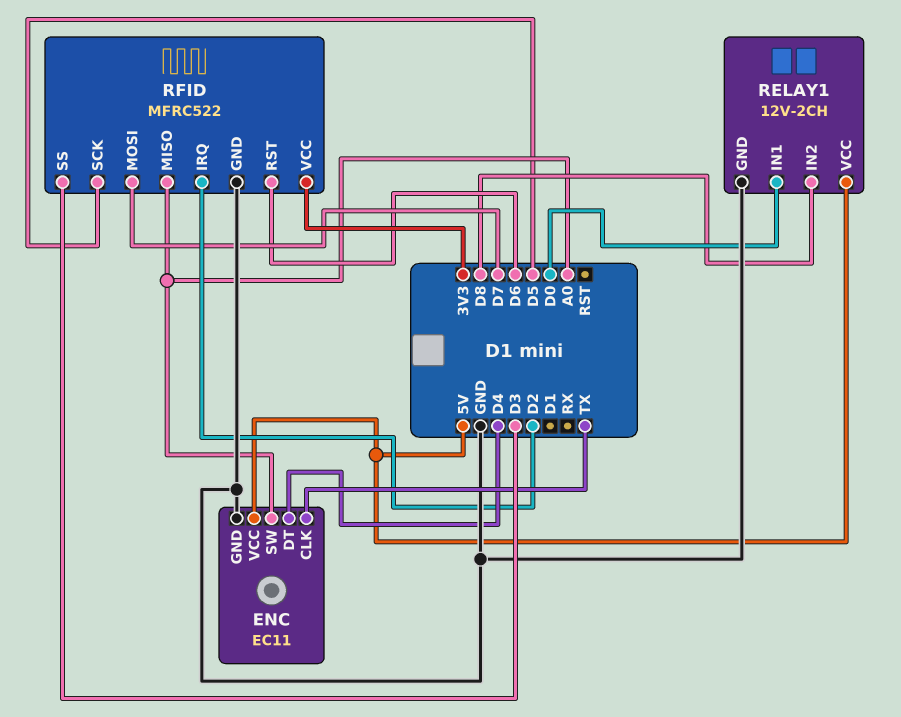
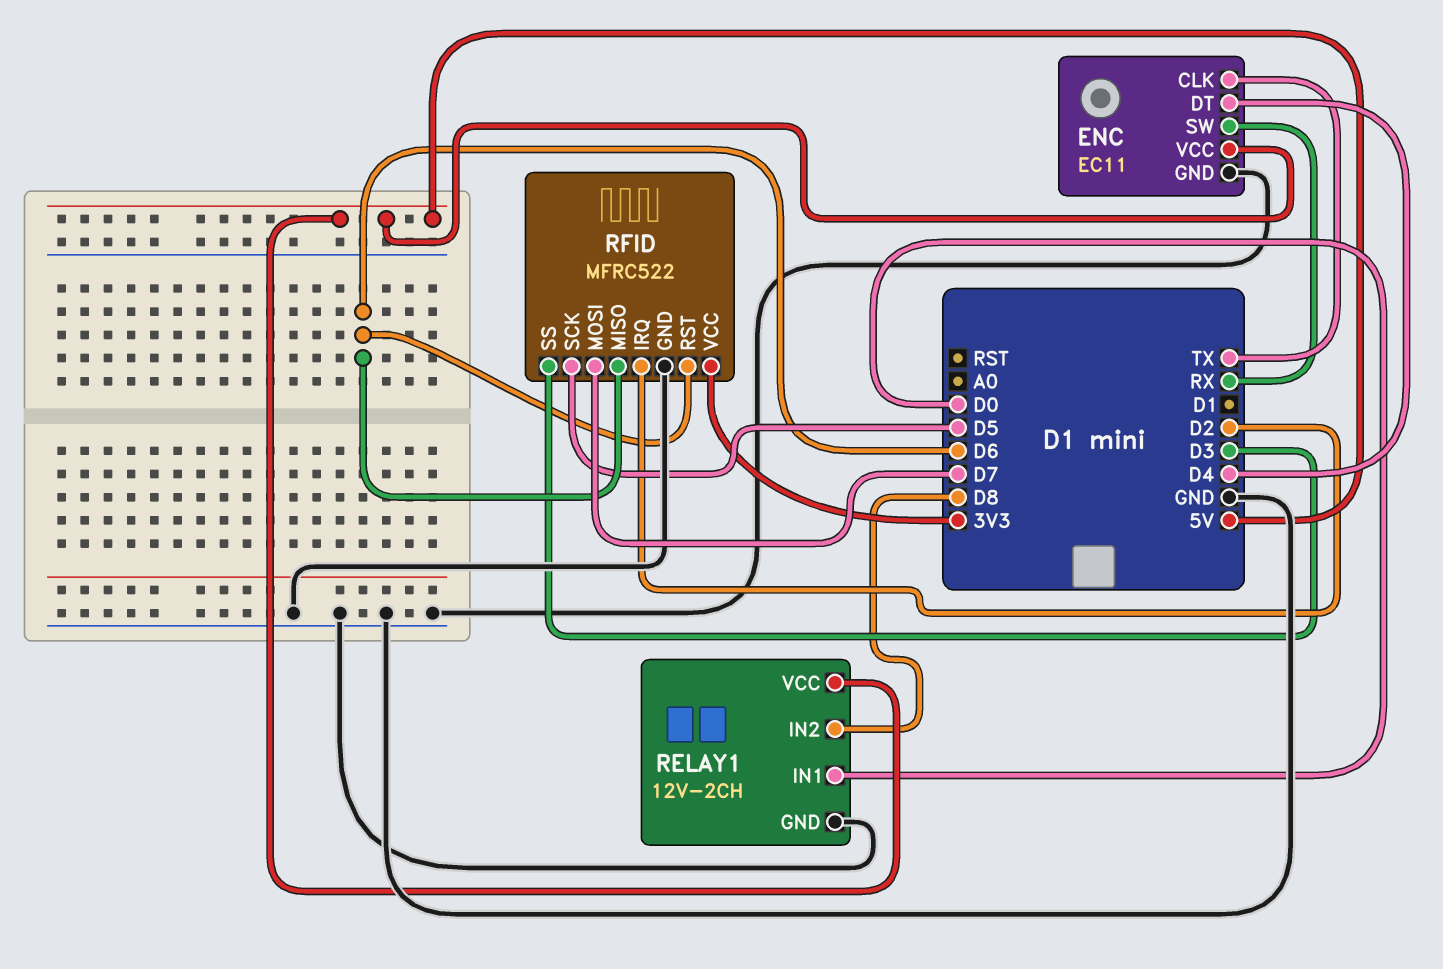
ENC pin SW: A0 -> RX
RFID pin MISO: A0 -> D6

